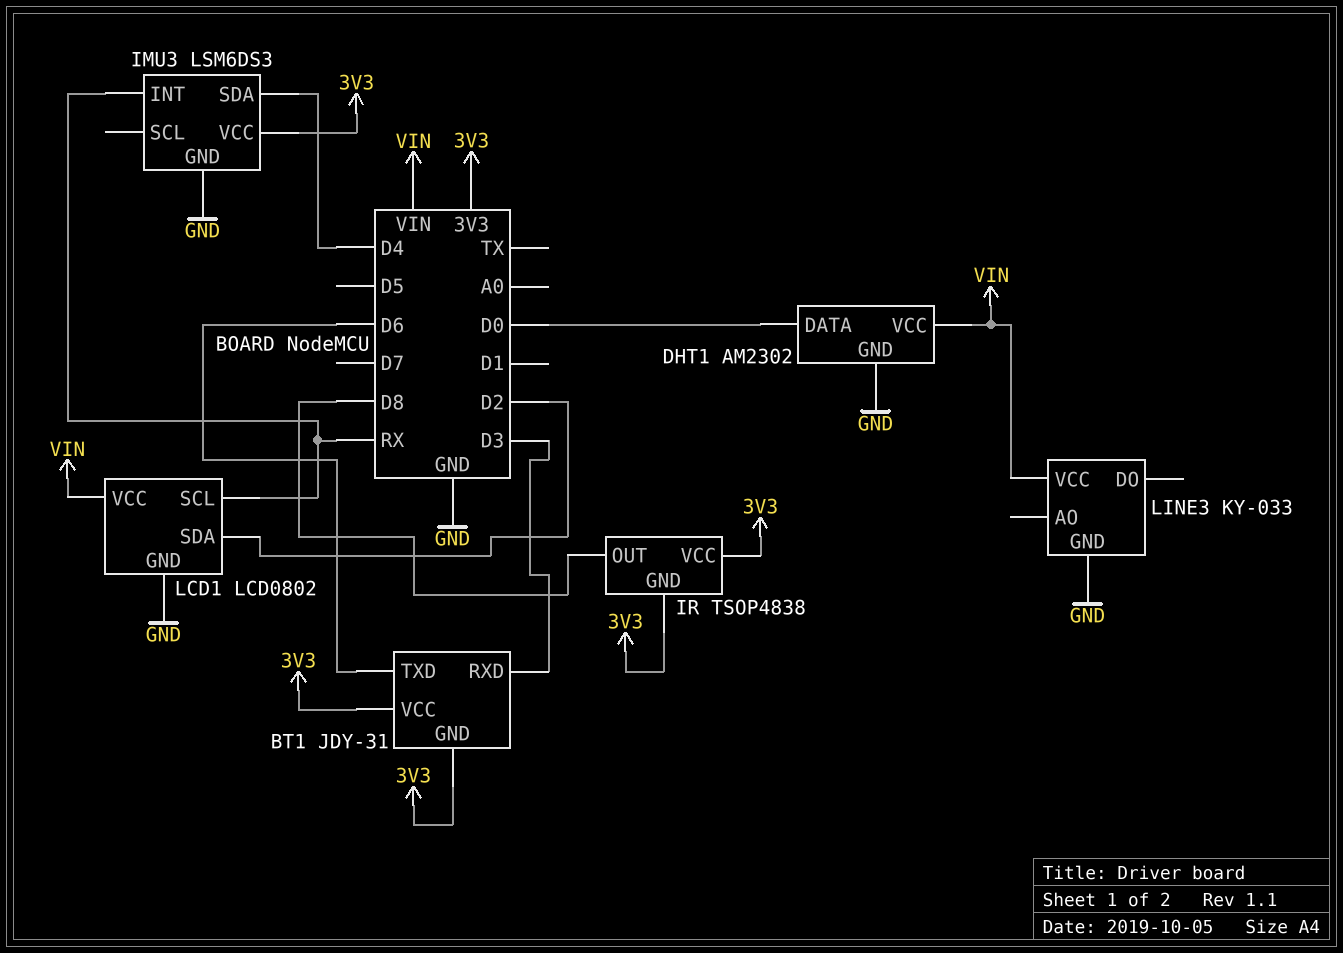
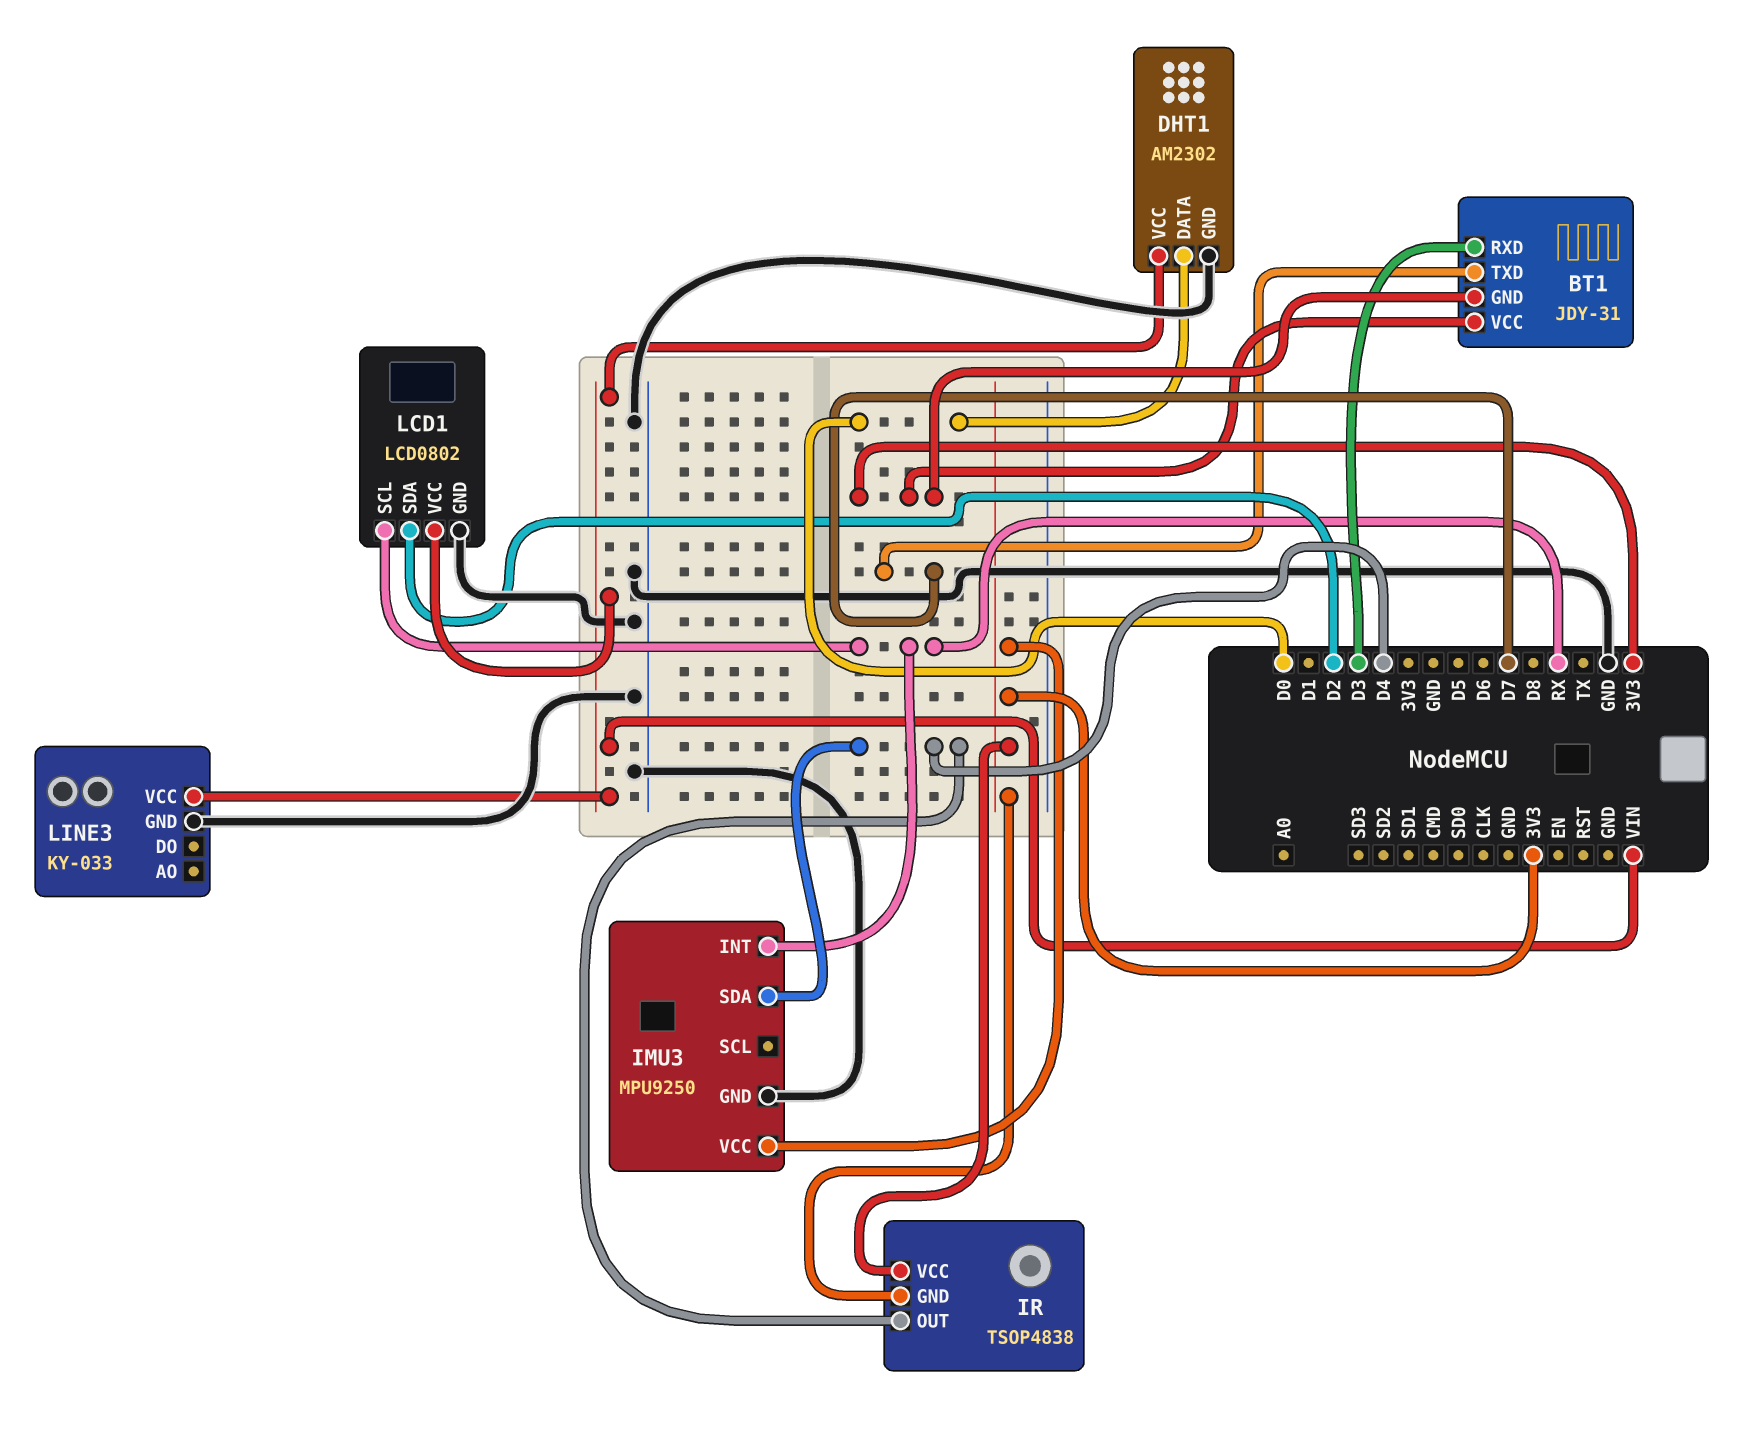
BT1 pin TXD: D6 -> D7
IMU3: LSM6DS3 -> MPU9250
IR pin OUT: D8 -> D4

